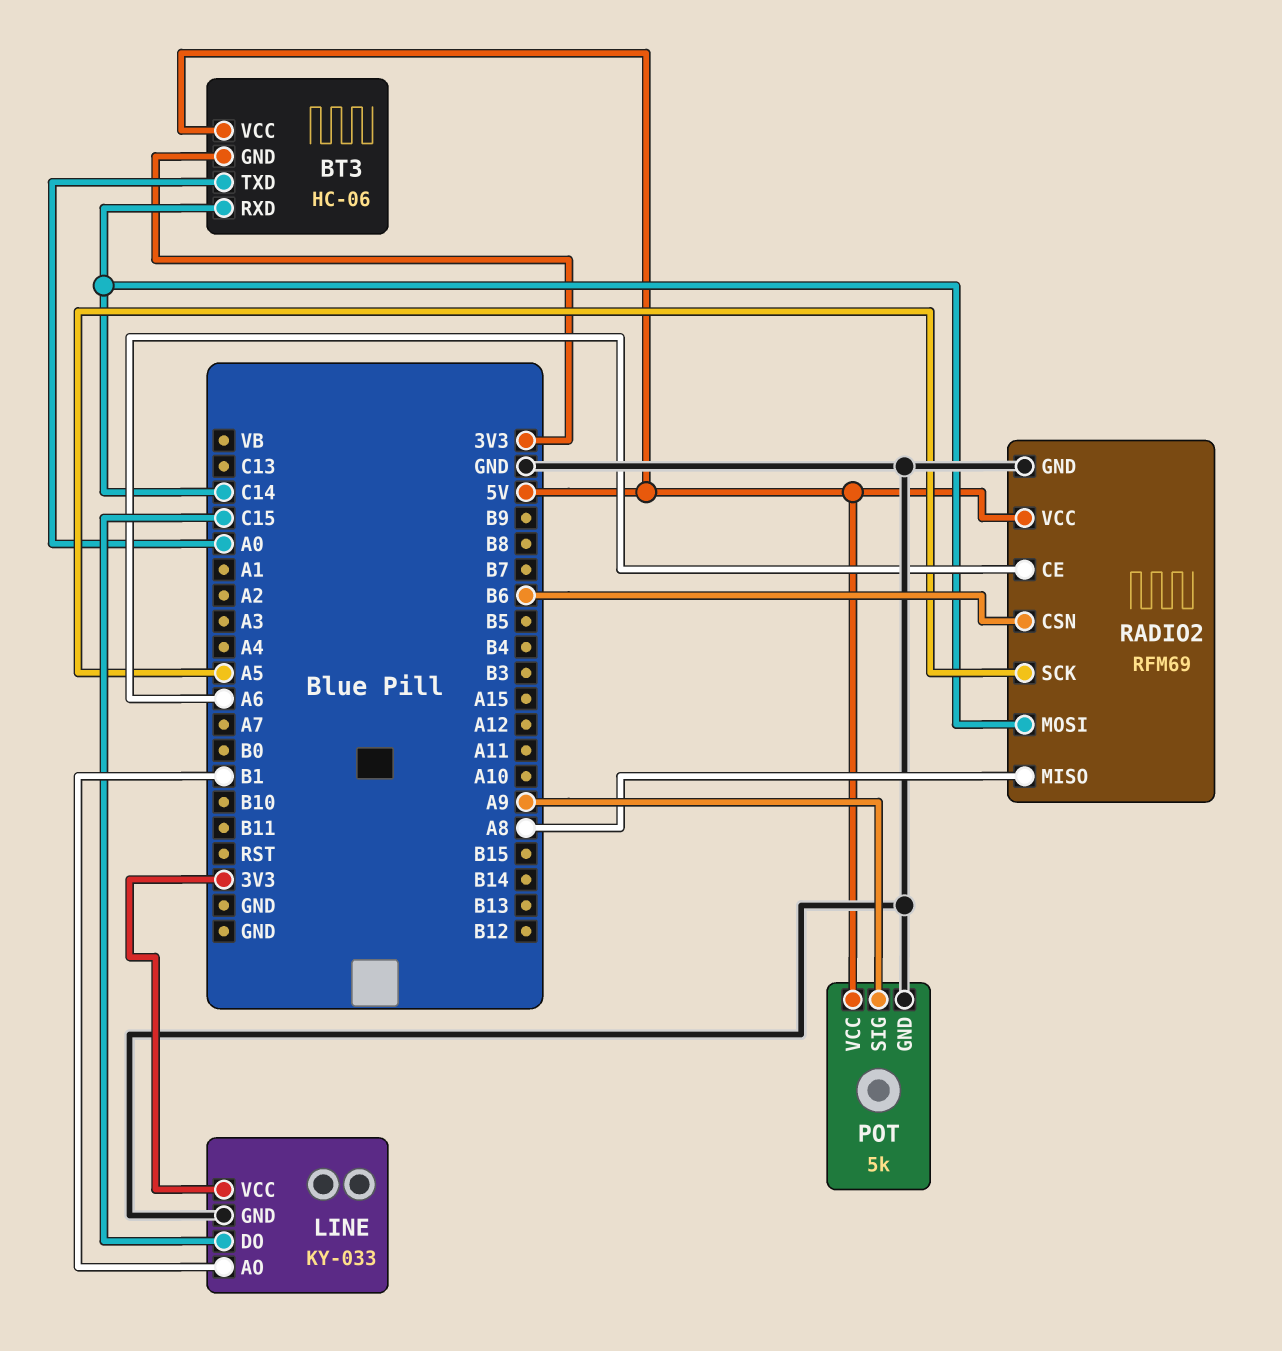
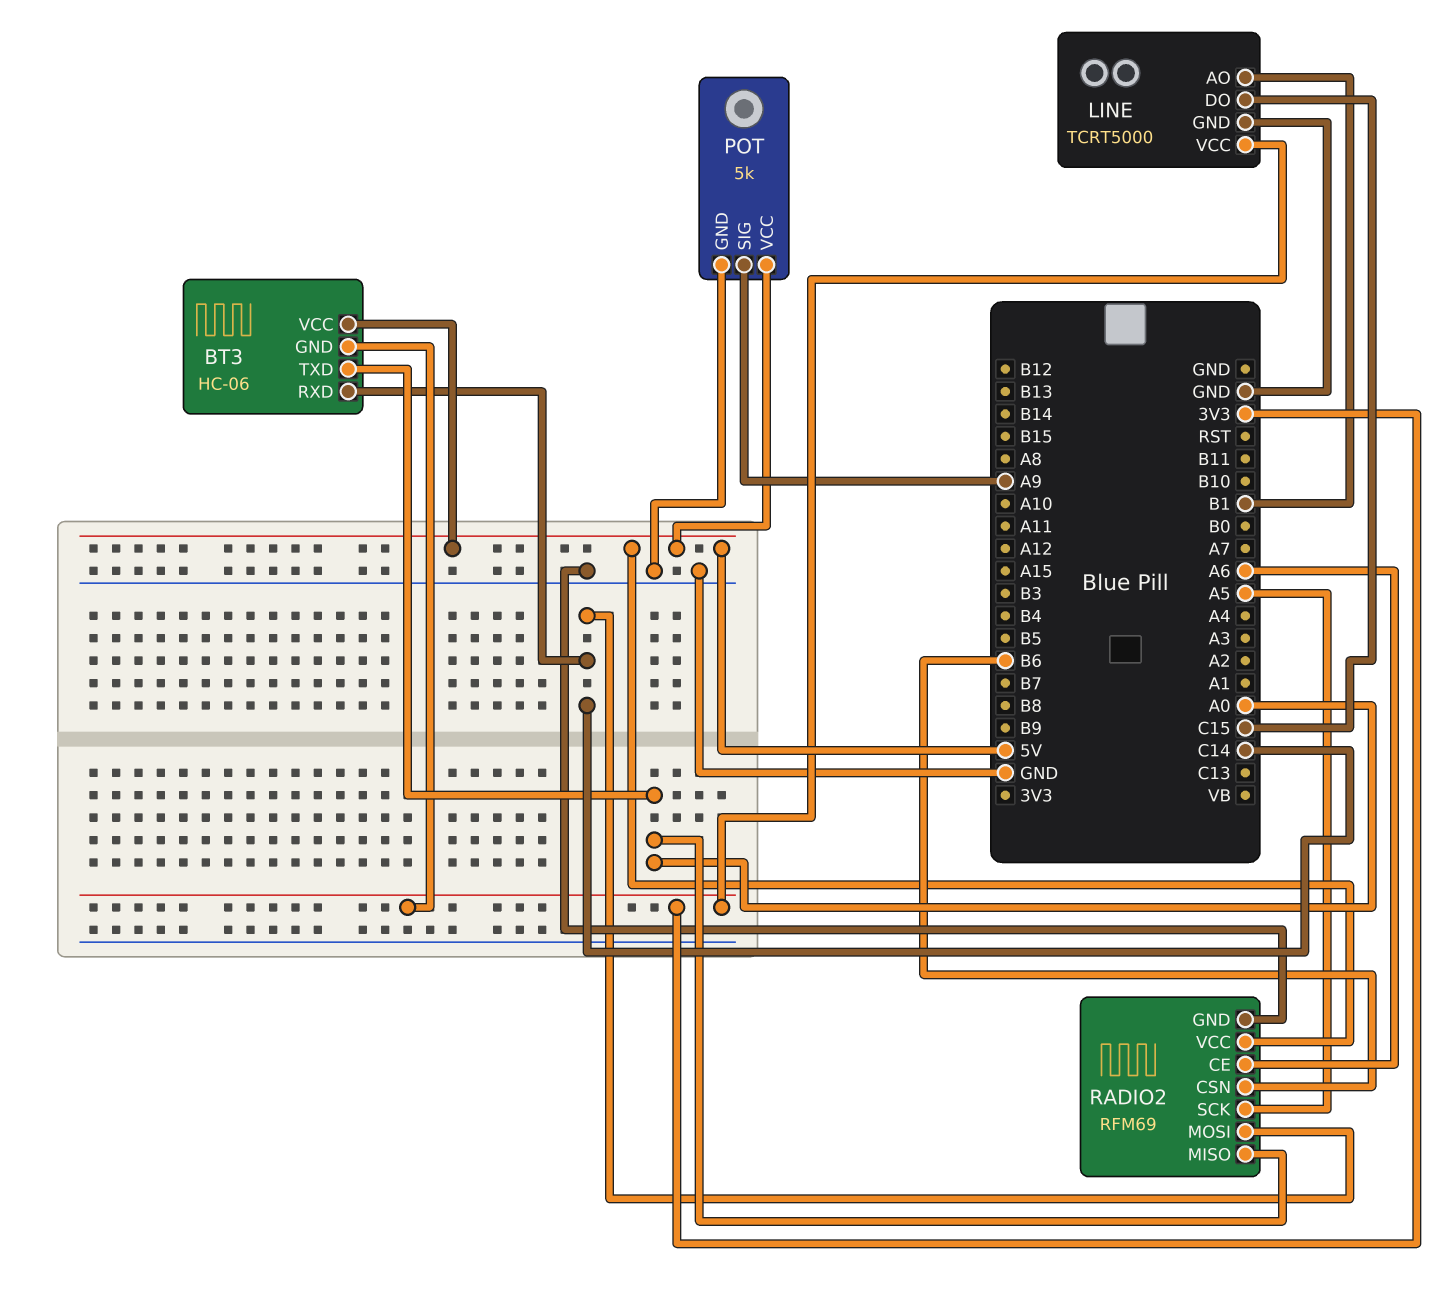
LINE: KY-033 -> TCRT5000
RADIO2 pin MISO: A8 -> A0

